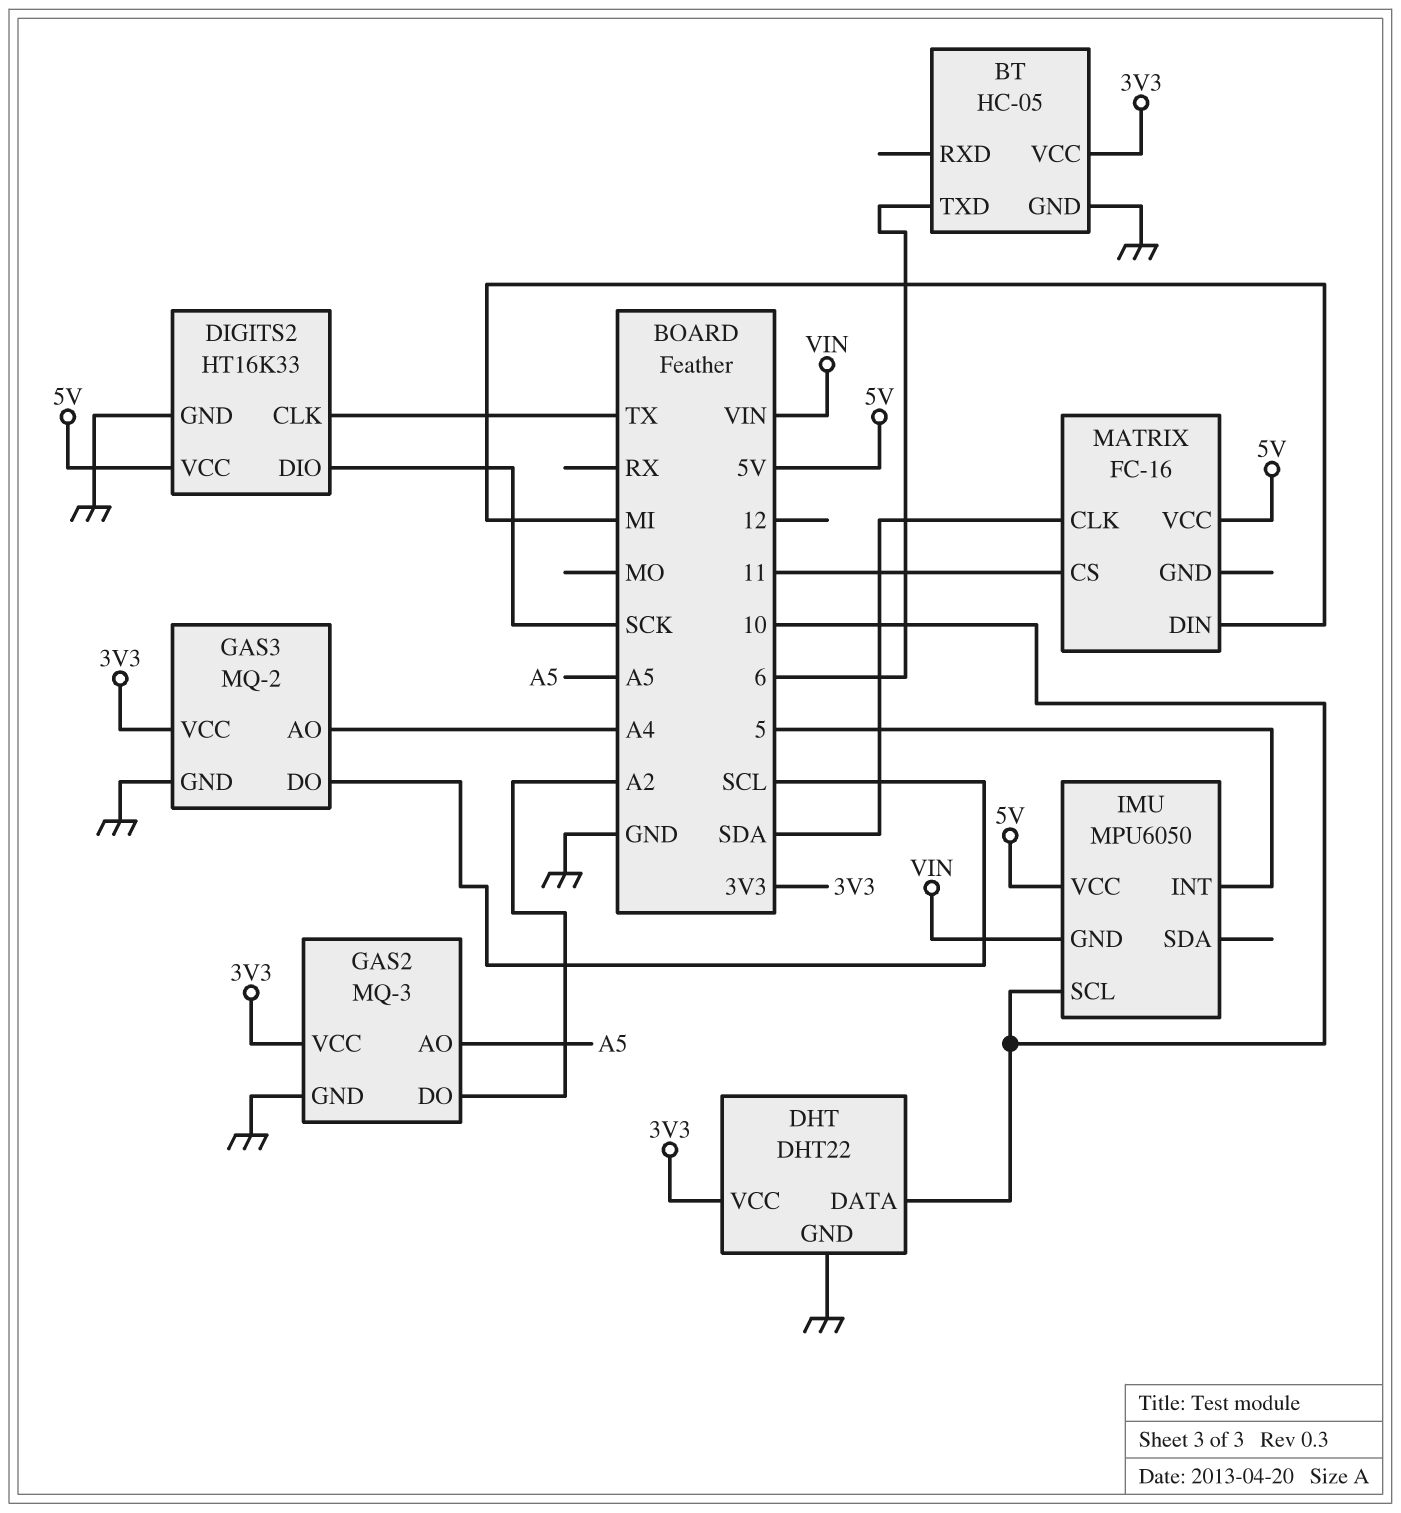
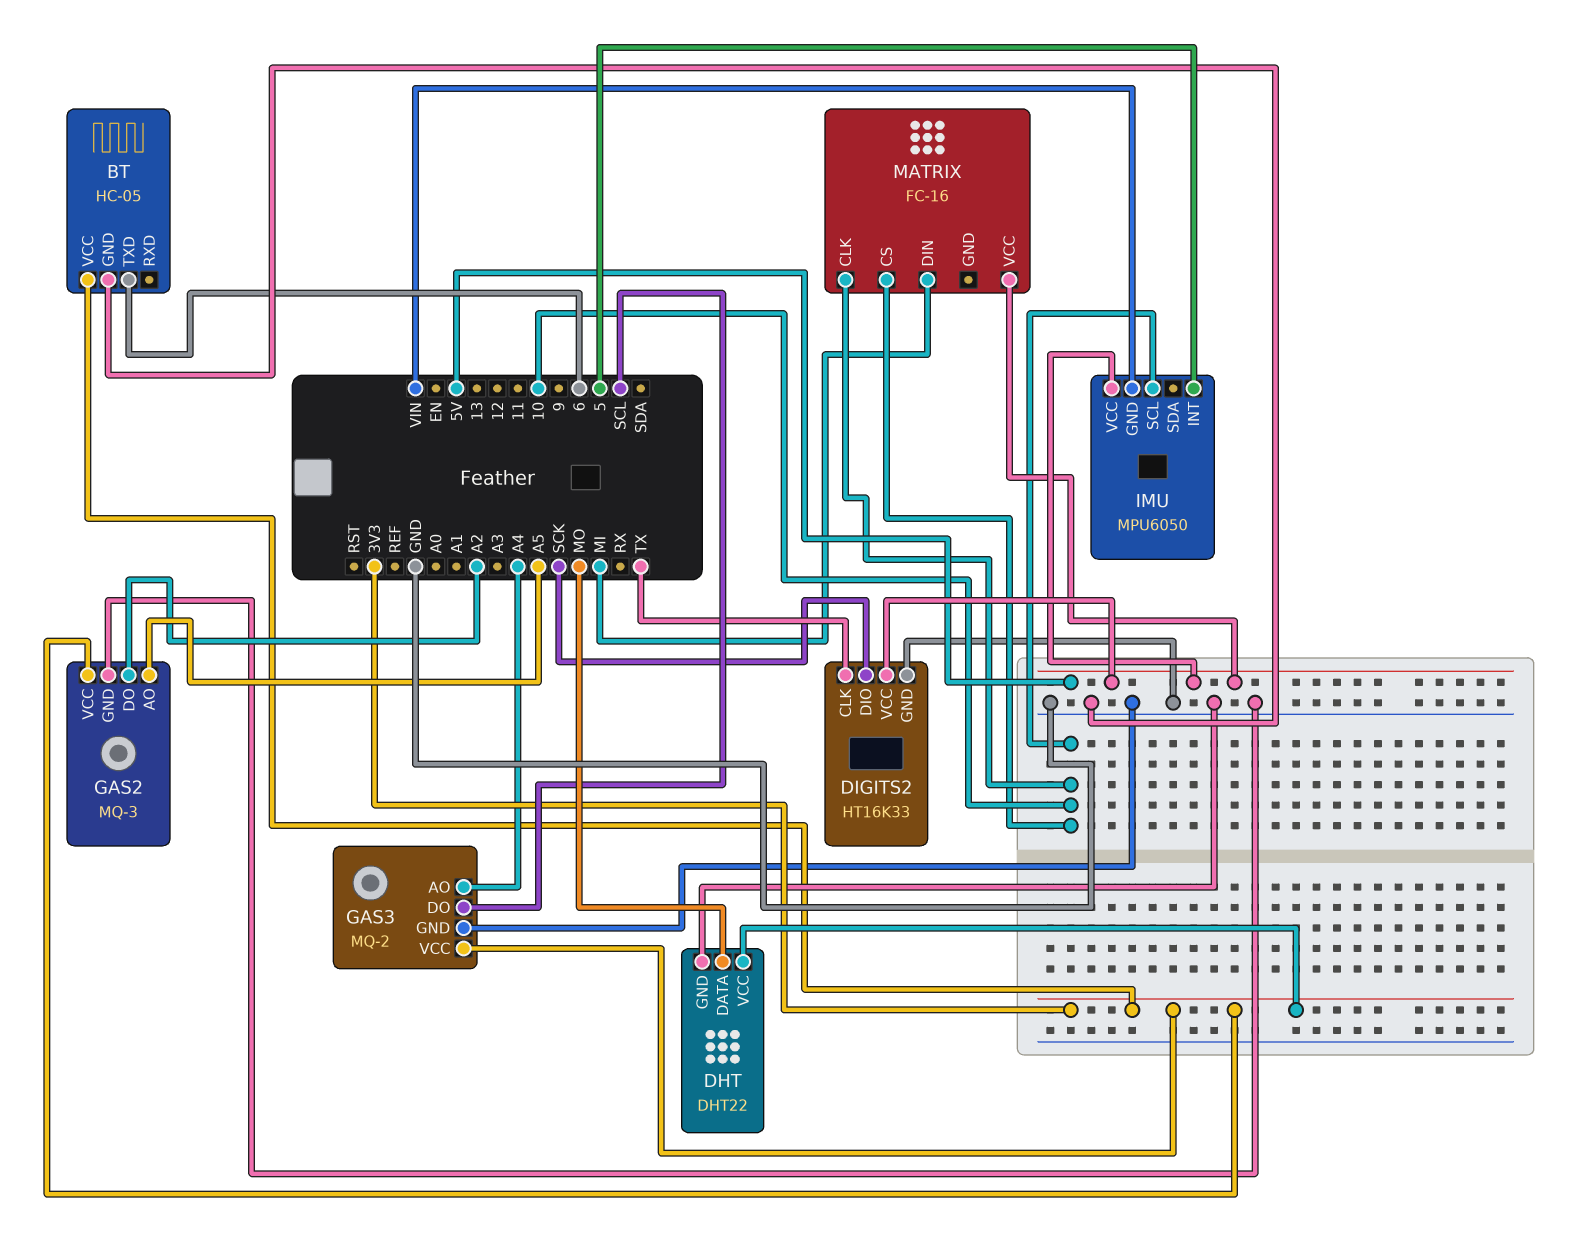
DHT pin DATA: 10 -> MO
MATRIX pin CLK: SDA -> 10
MATRIX pin CS: 11 -> 10

